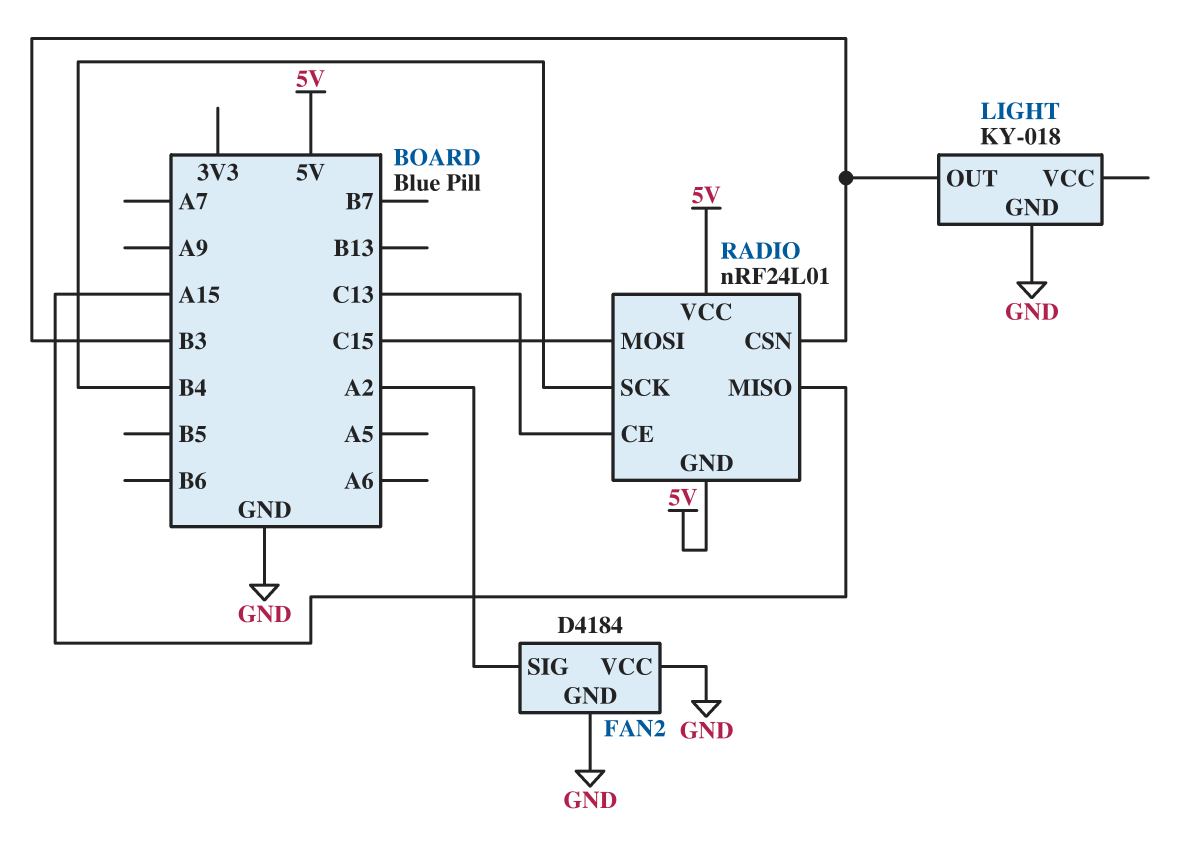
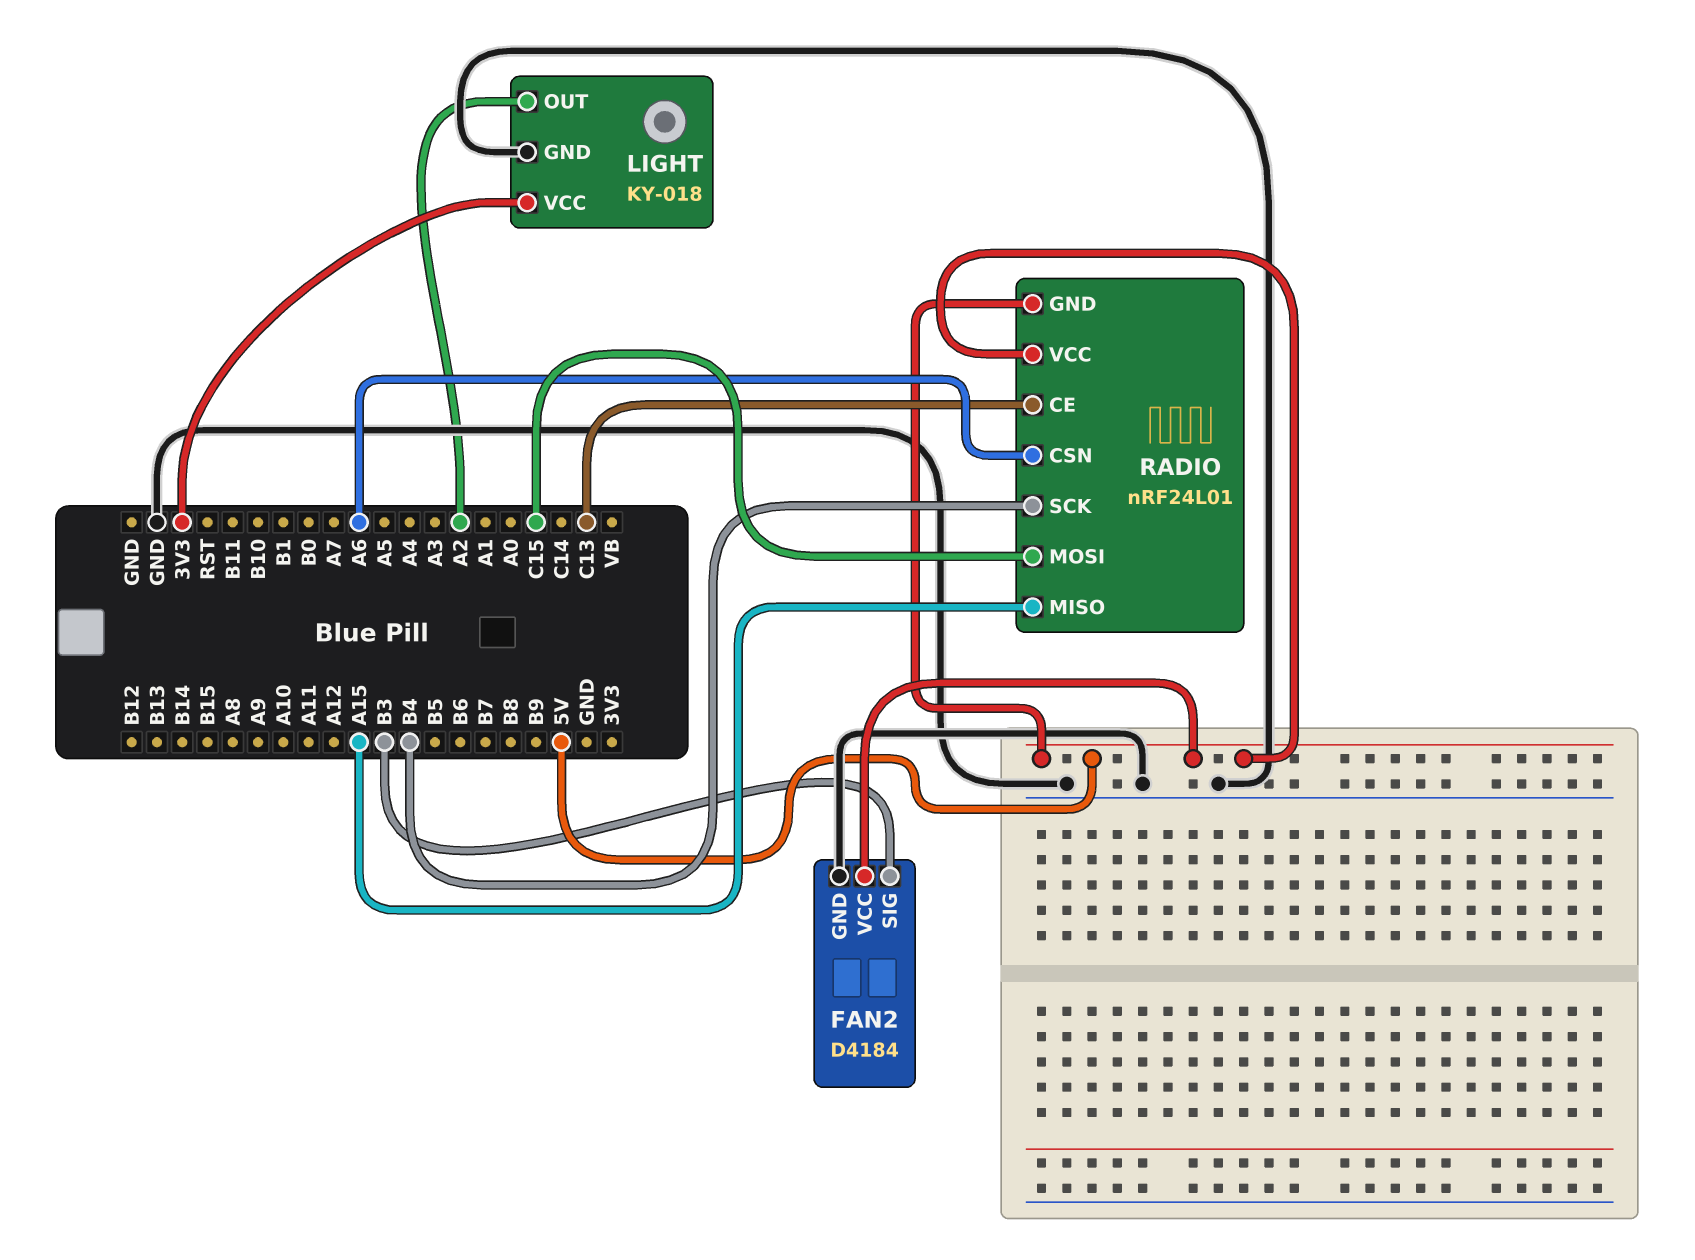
FAN2 pin SIG: A2 -> B3
FAN2 pin VCC: GND -> 5V
LIGHT pin OUT: B3 -> A2
LIGHT pin VCC: none -> 3V3
RADIO pin CSN: B3 -> A6

